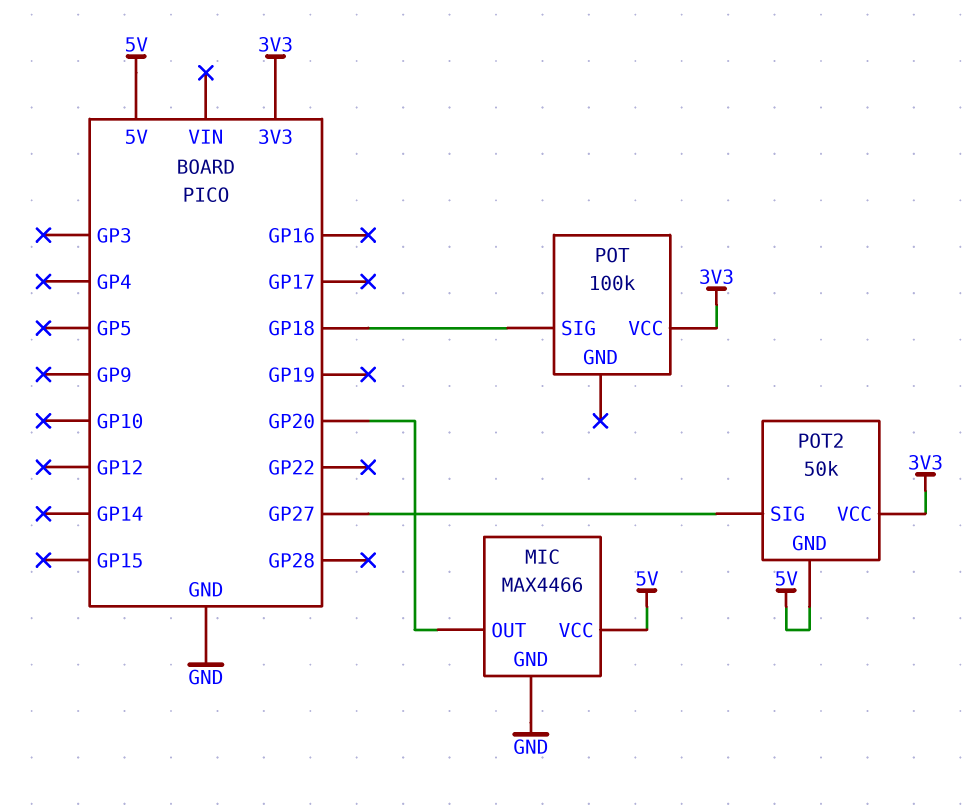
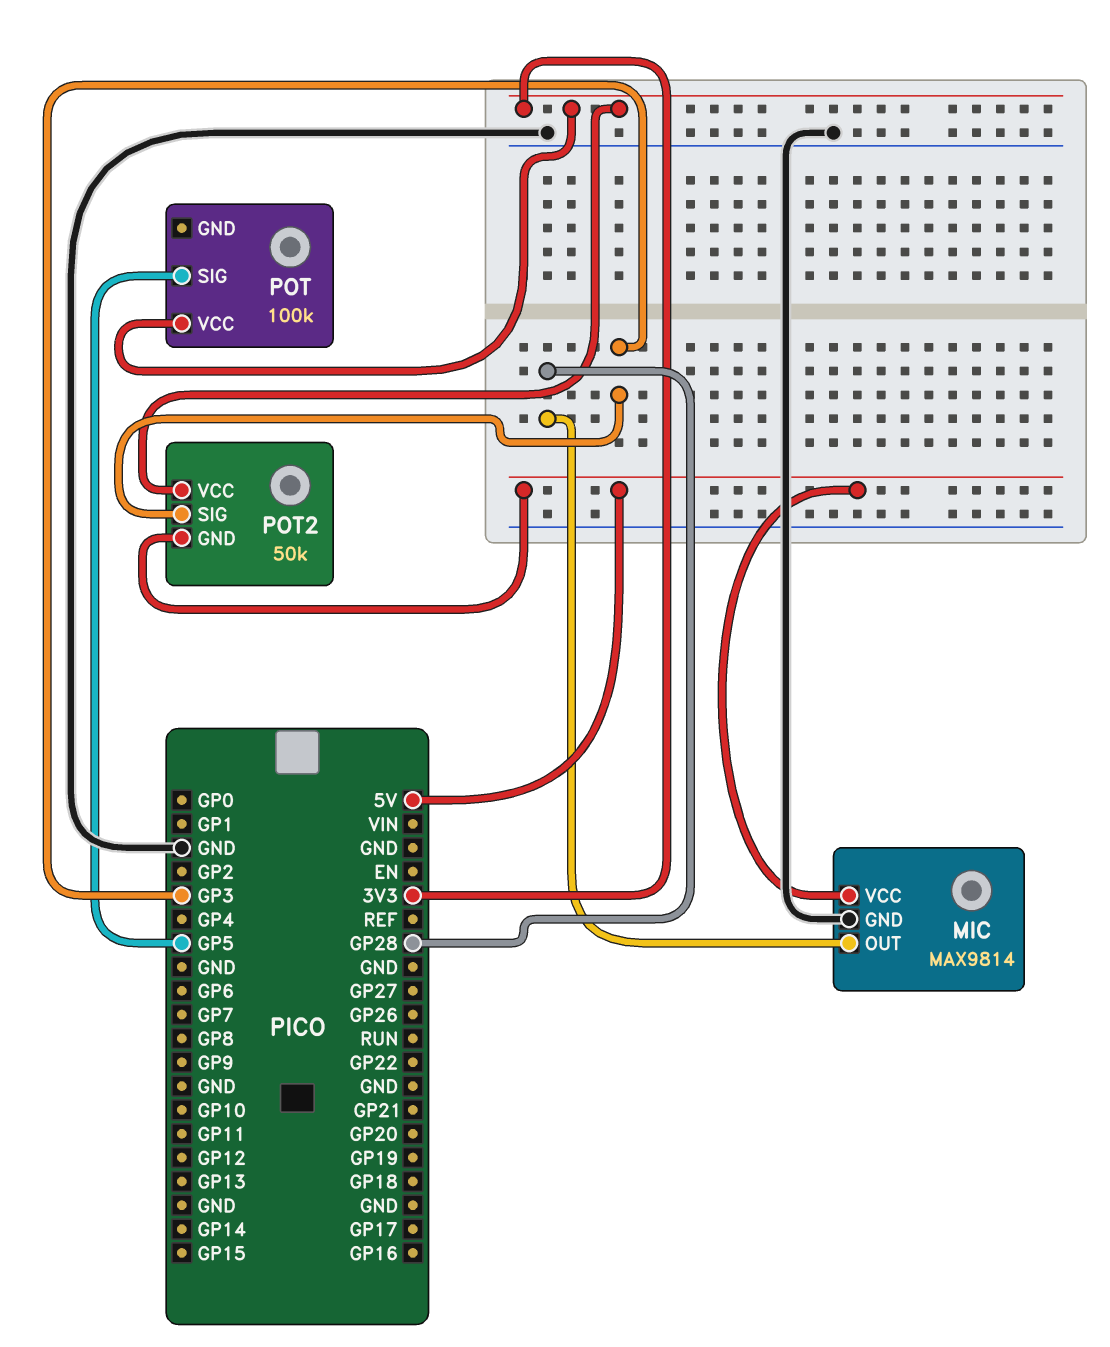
MIC: MAX4466 -> MAX9814
MIC pin OUT: GP20 -> GP28
POT pin SIG: GP18 -> GP5
POT2 pin SIG: GP27 -> GP3

